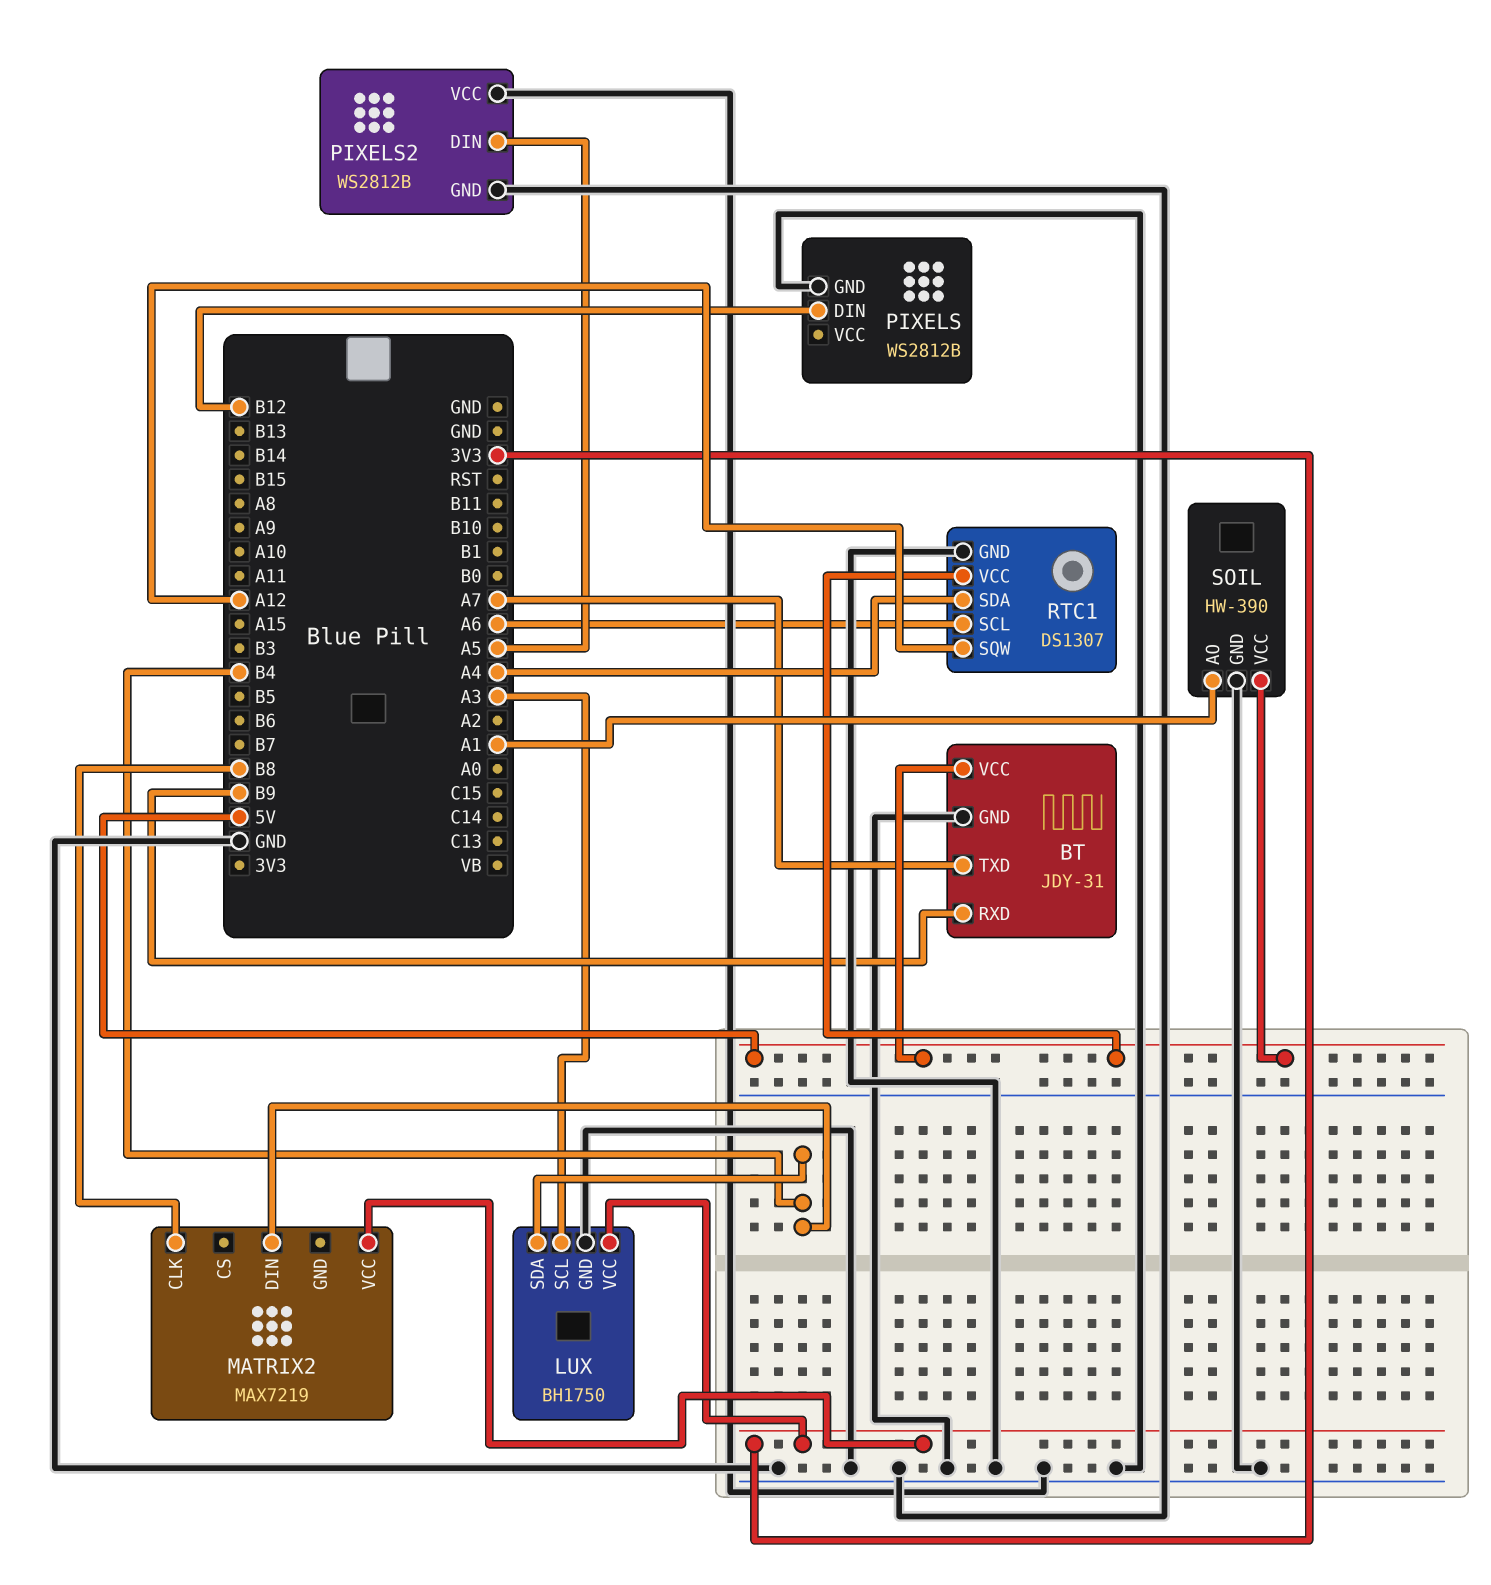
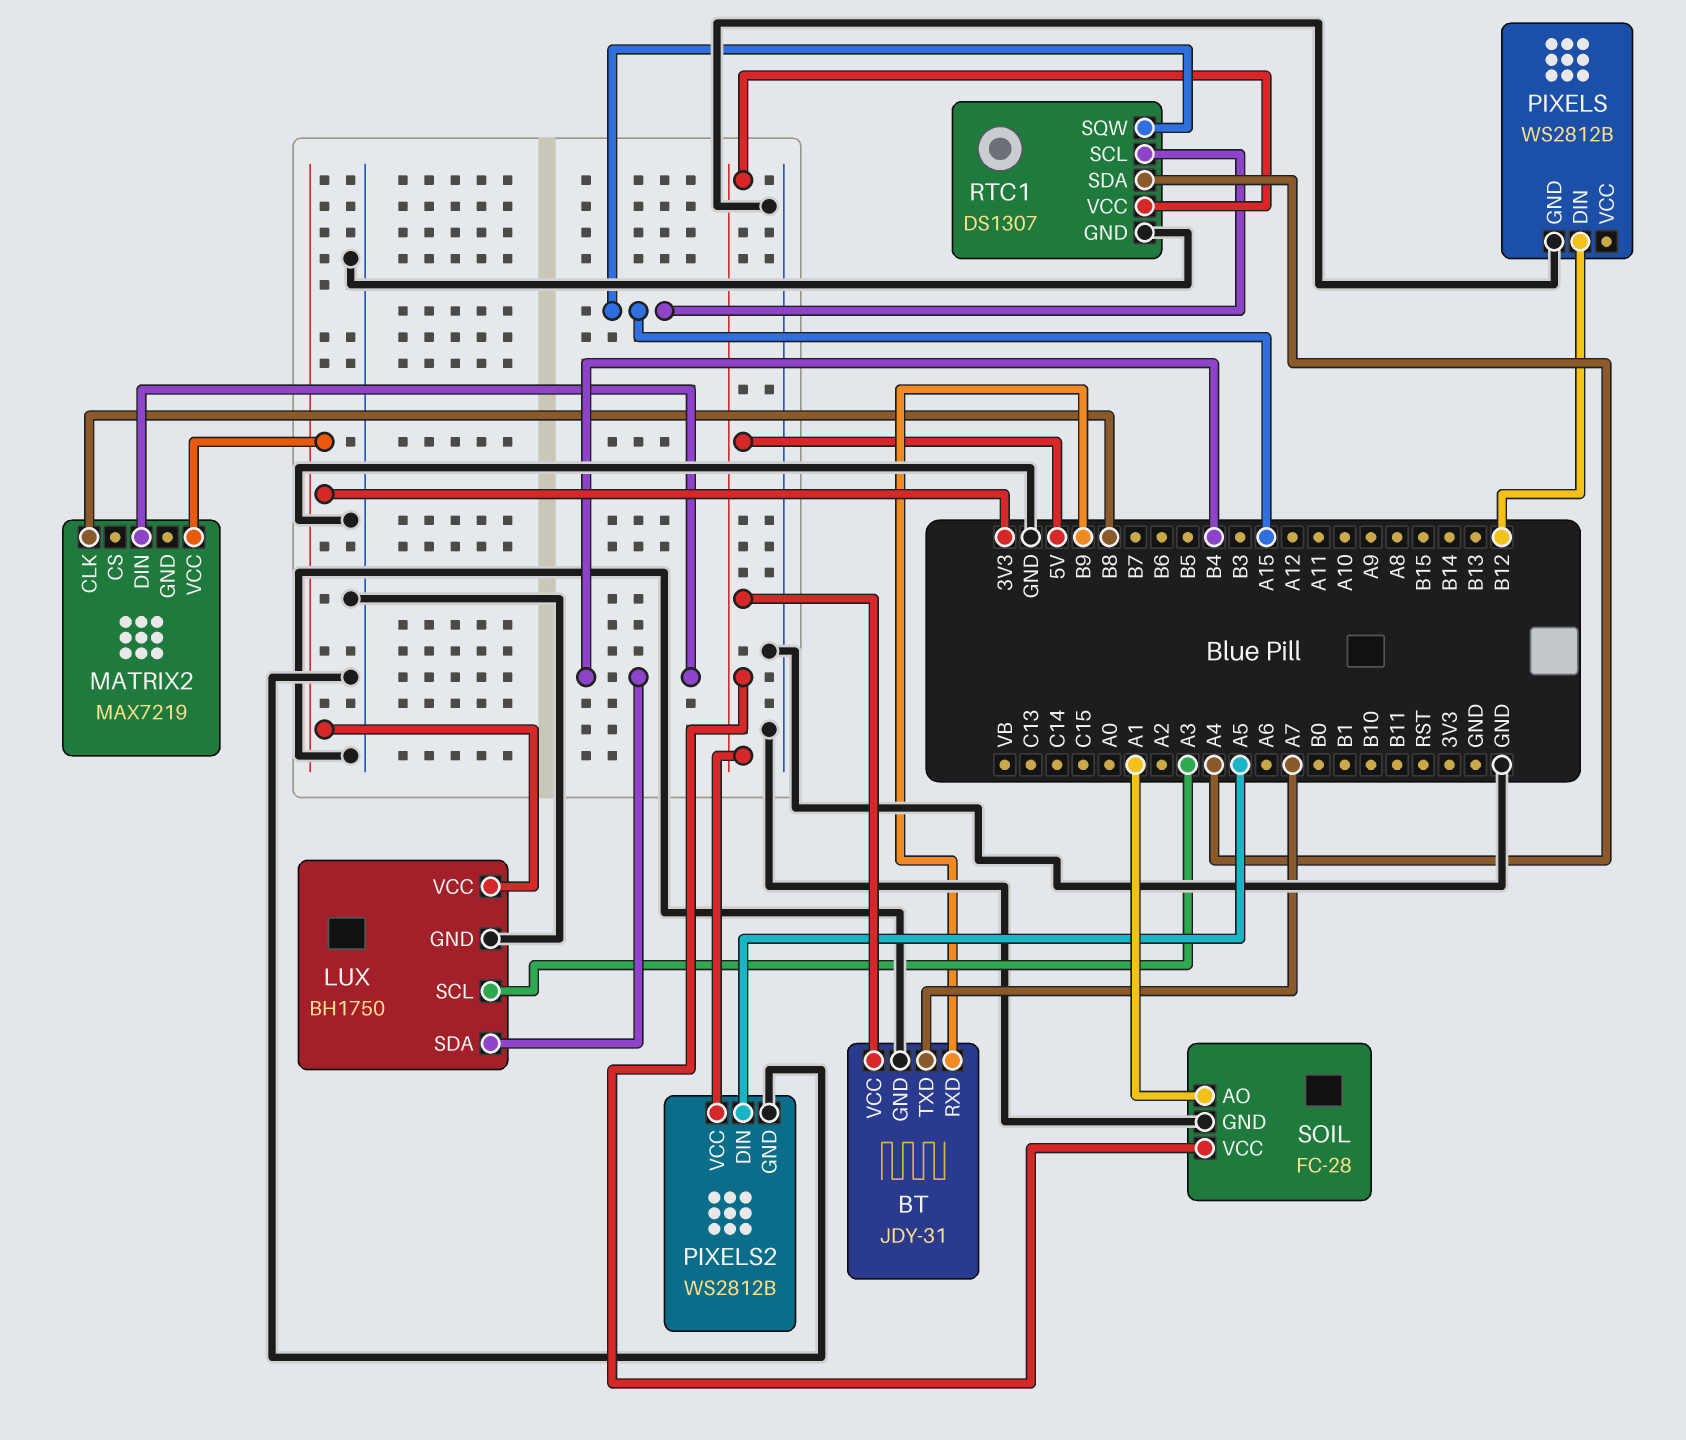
PIXELS2 pin VCC: GND -> 5V
RTC1 pin SCL: A6 -> A15
RTC1 pin SQW: A12 -> A15
SOIL: HW-390 -> FC-28

